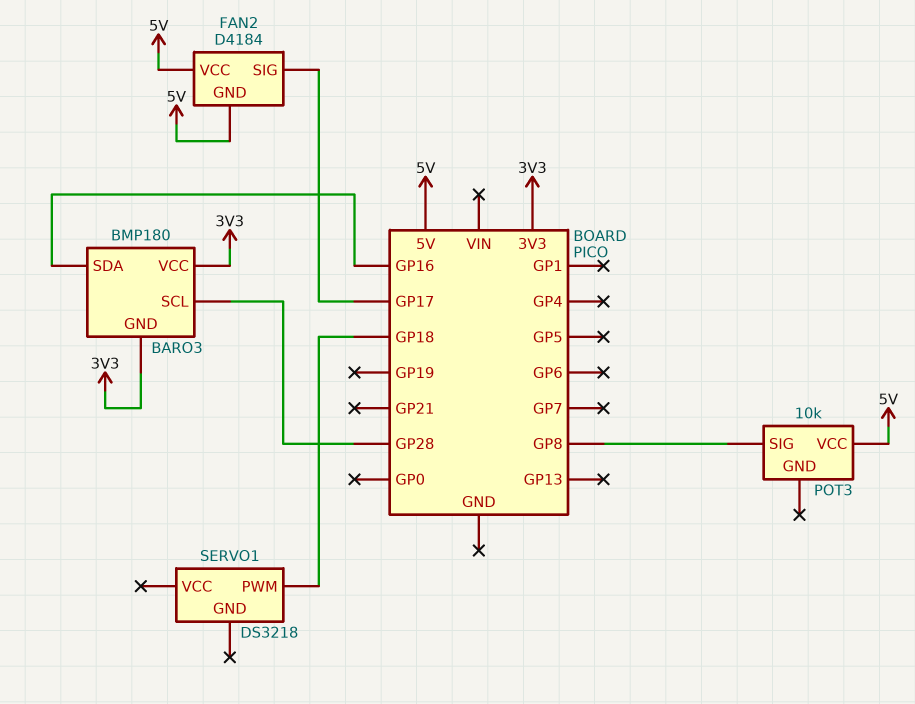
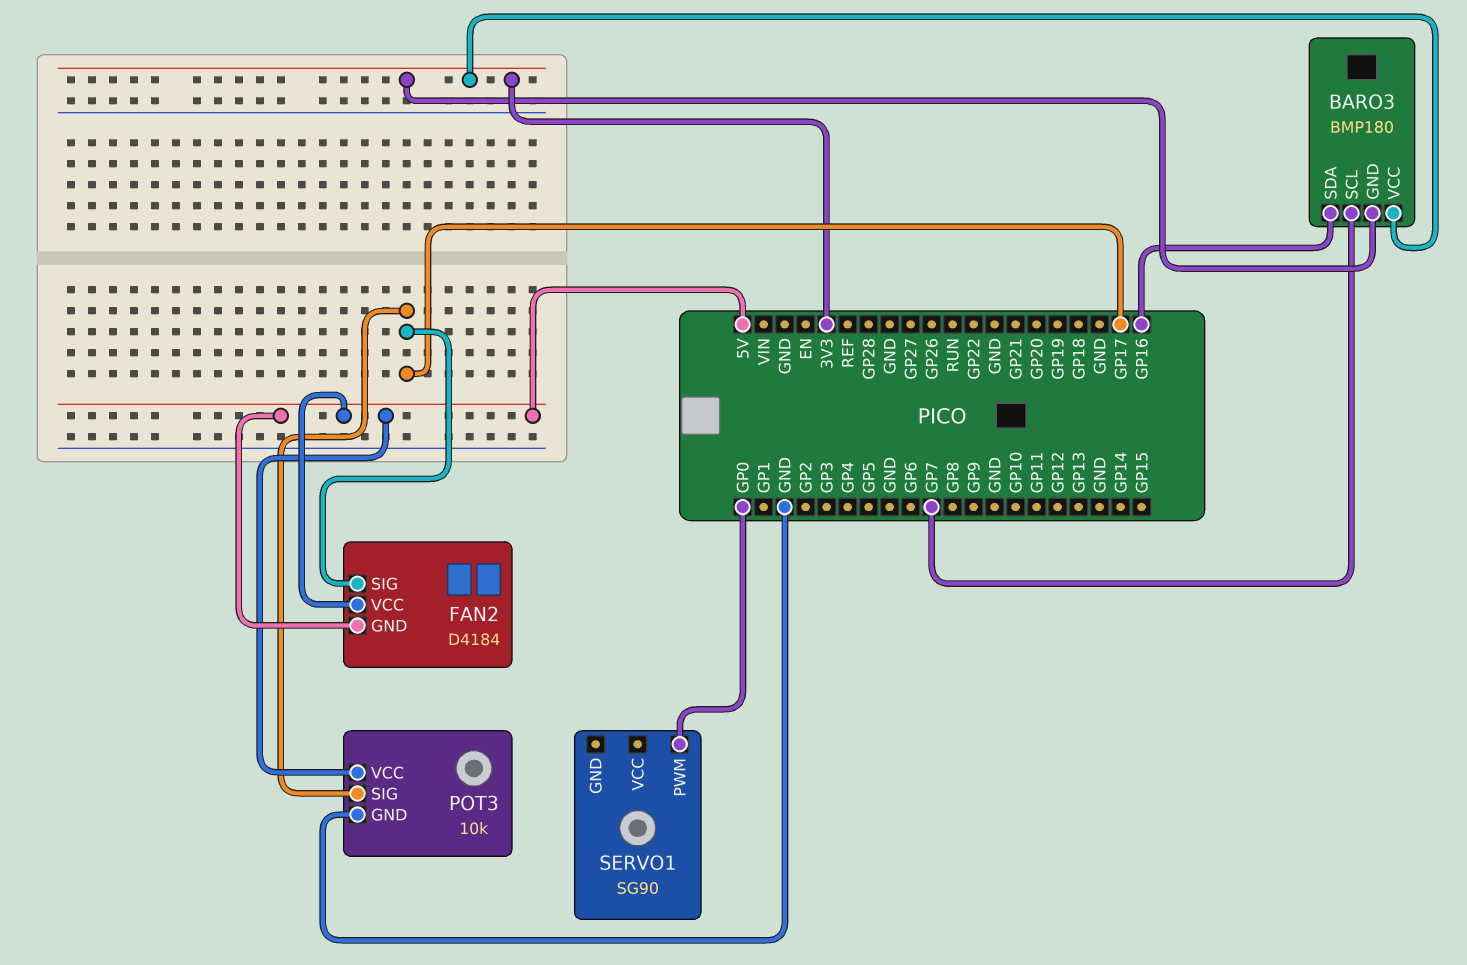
BARO3 pin SCL: GP28 -> GP7
POT3 pin GND: none -> GND
POT3 pin SIG: GP8 -> GP17
SERVO1: DS3218 -> SG90
SERVO1 pin PWM: GP18 -> GP0

